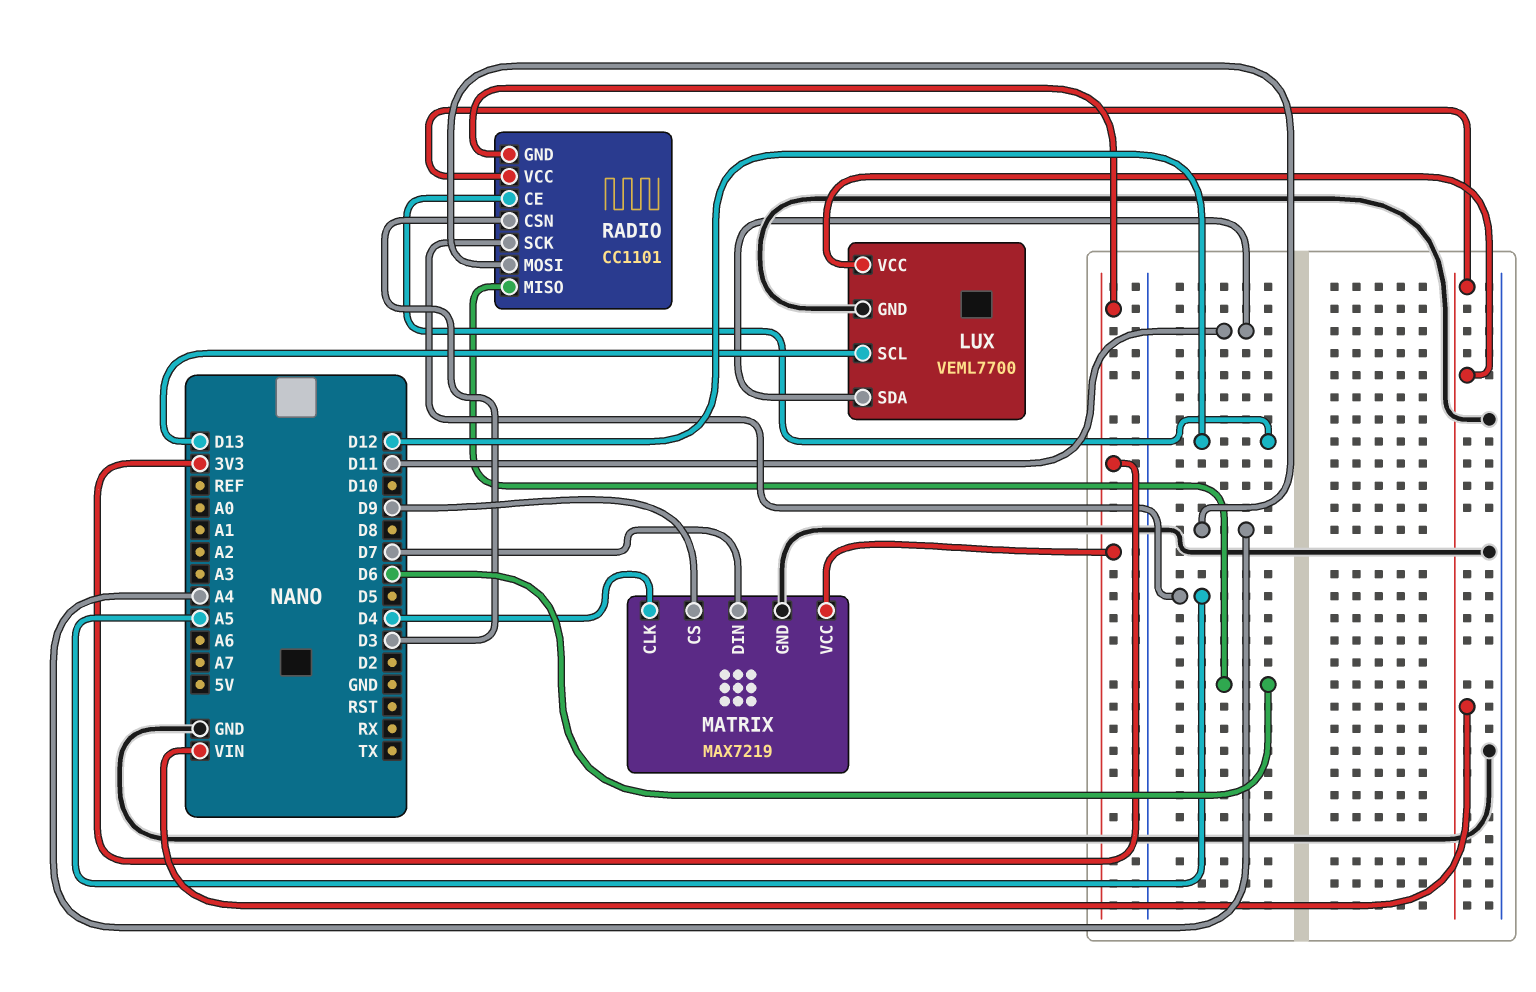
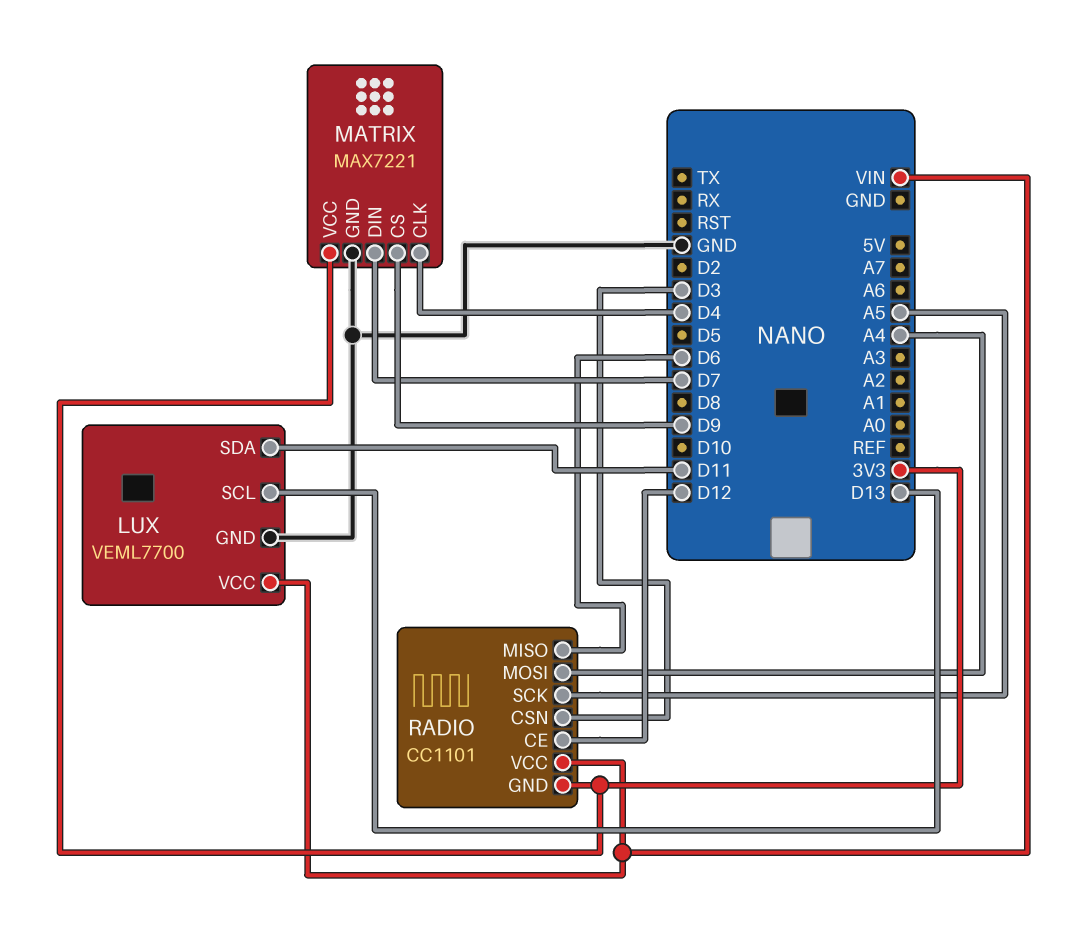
MATRIX: MAX7219 -> MAX7221

